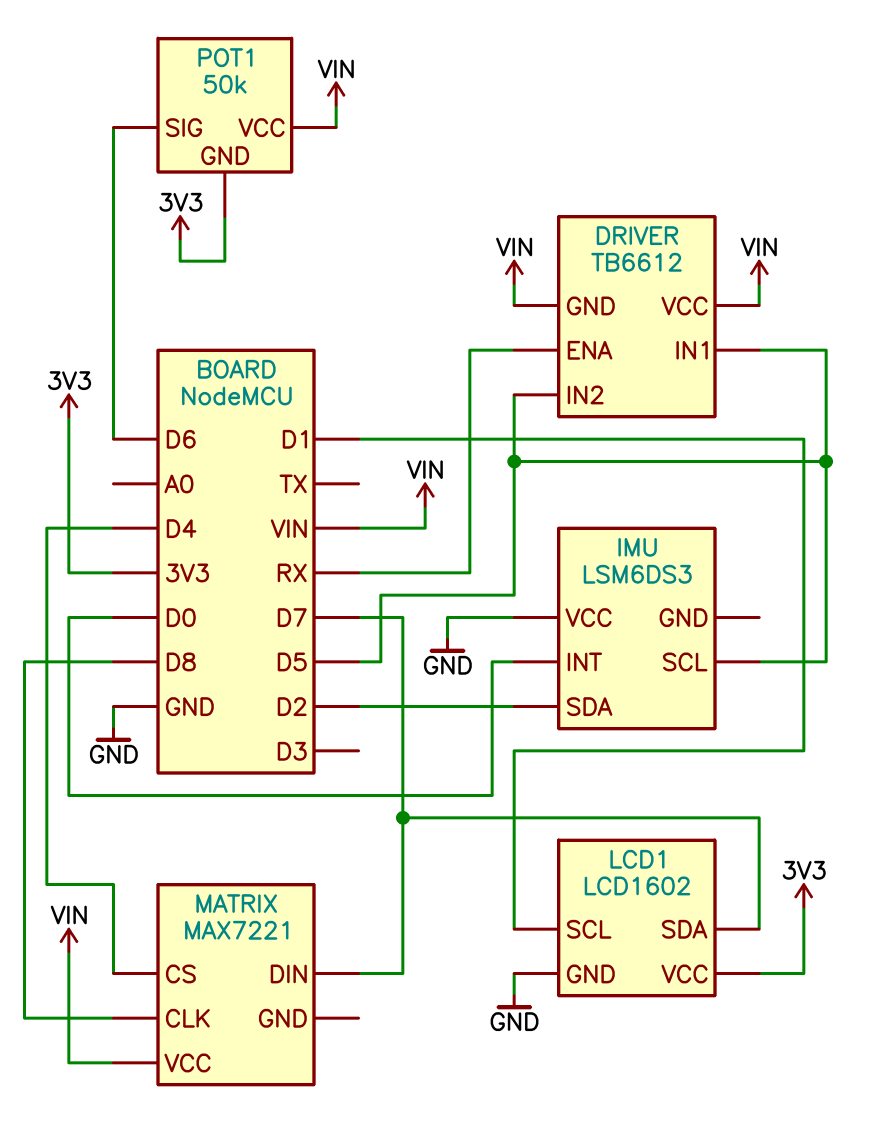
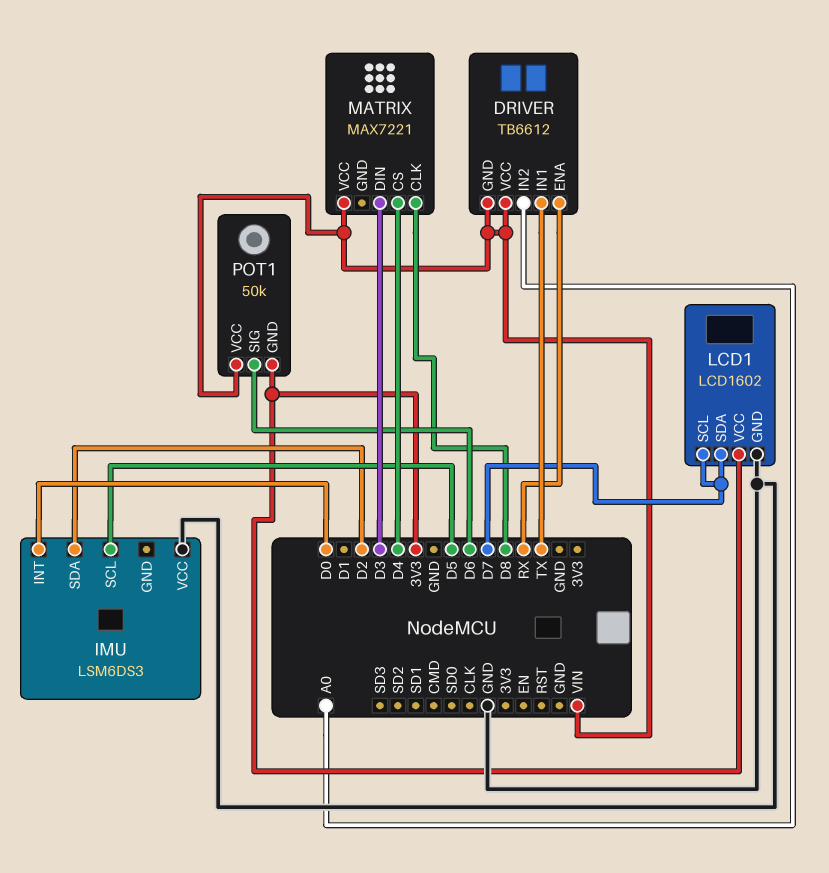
DRIVER pin IN1: D5 -> TX
DRIVER pin IN2: D5 -> A0
LCD1 pin SCL: D1 -> D7
MATRIX pin DIN: D7 -> D3

